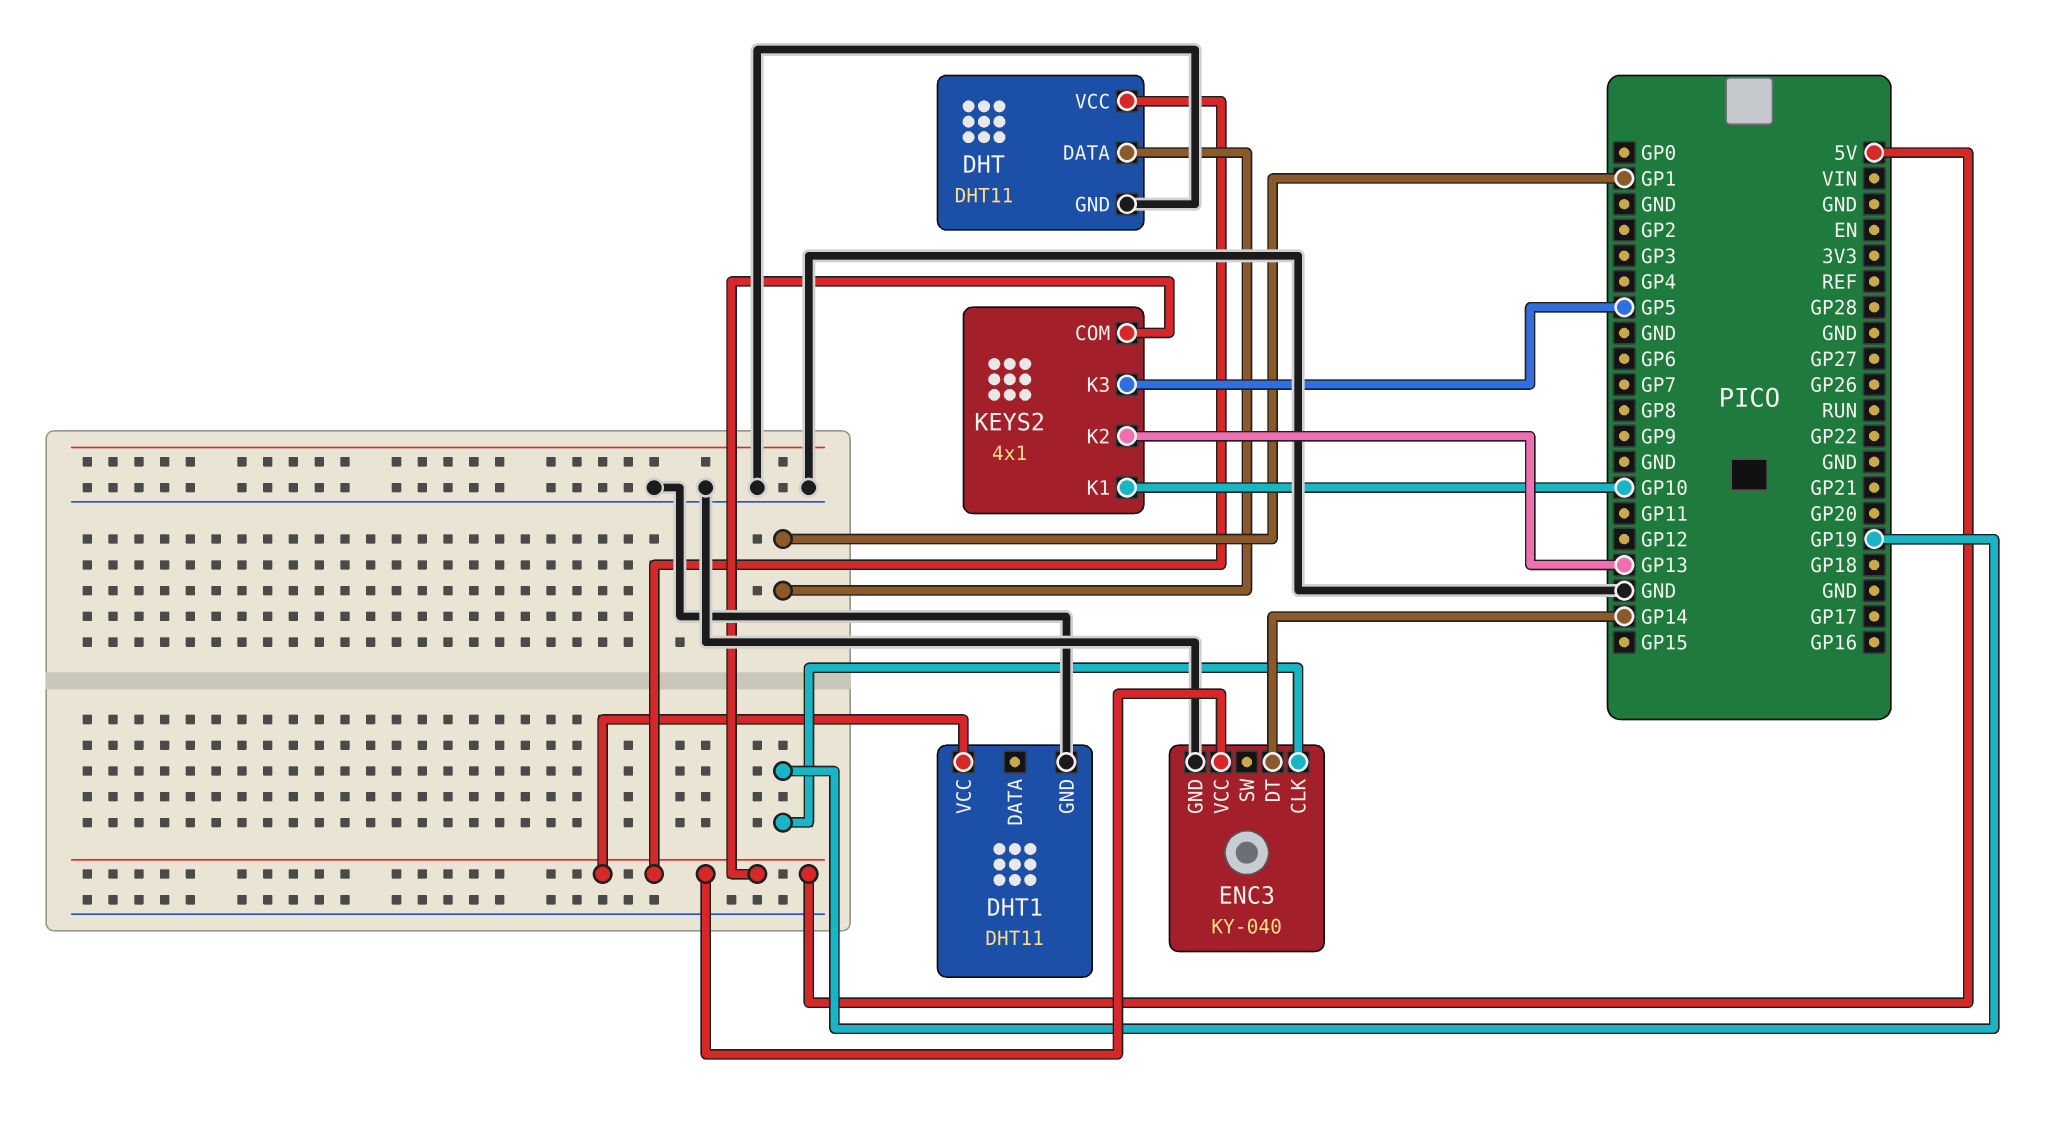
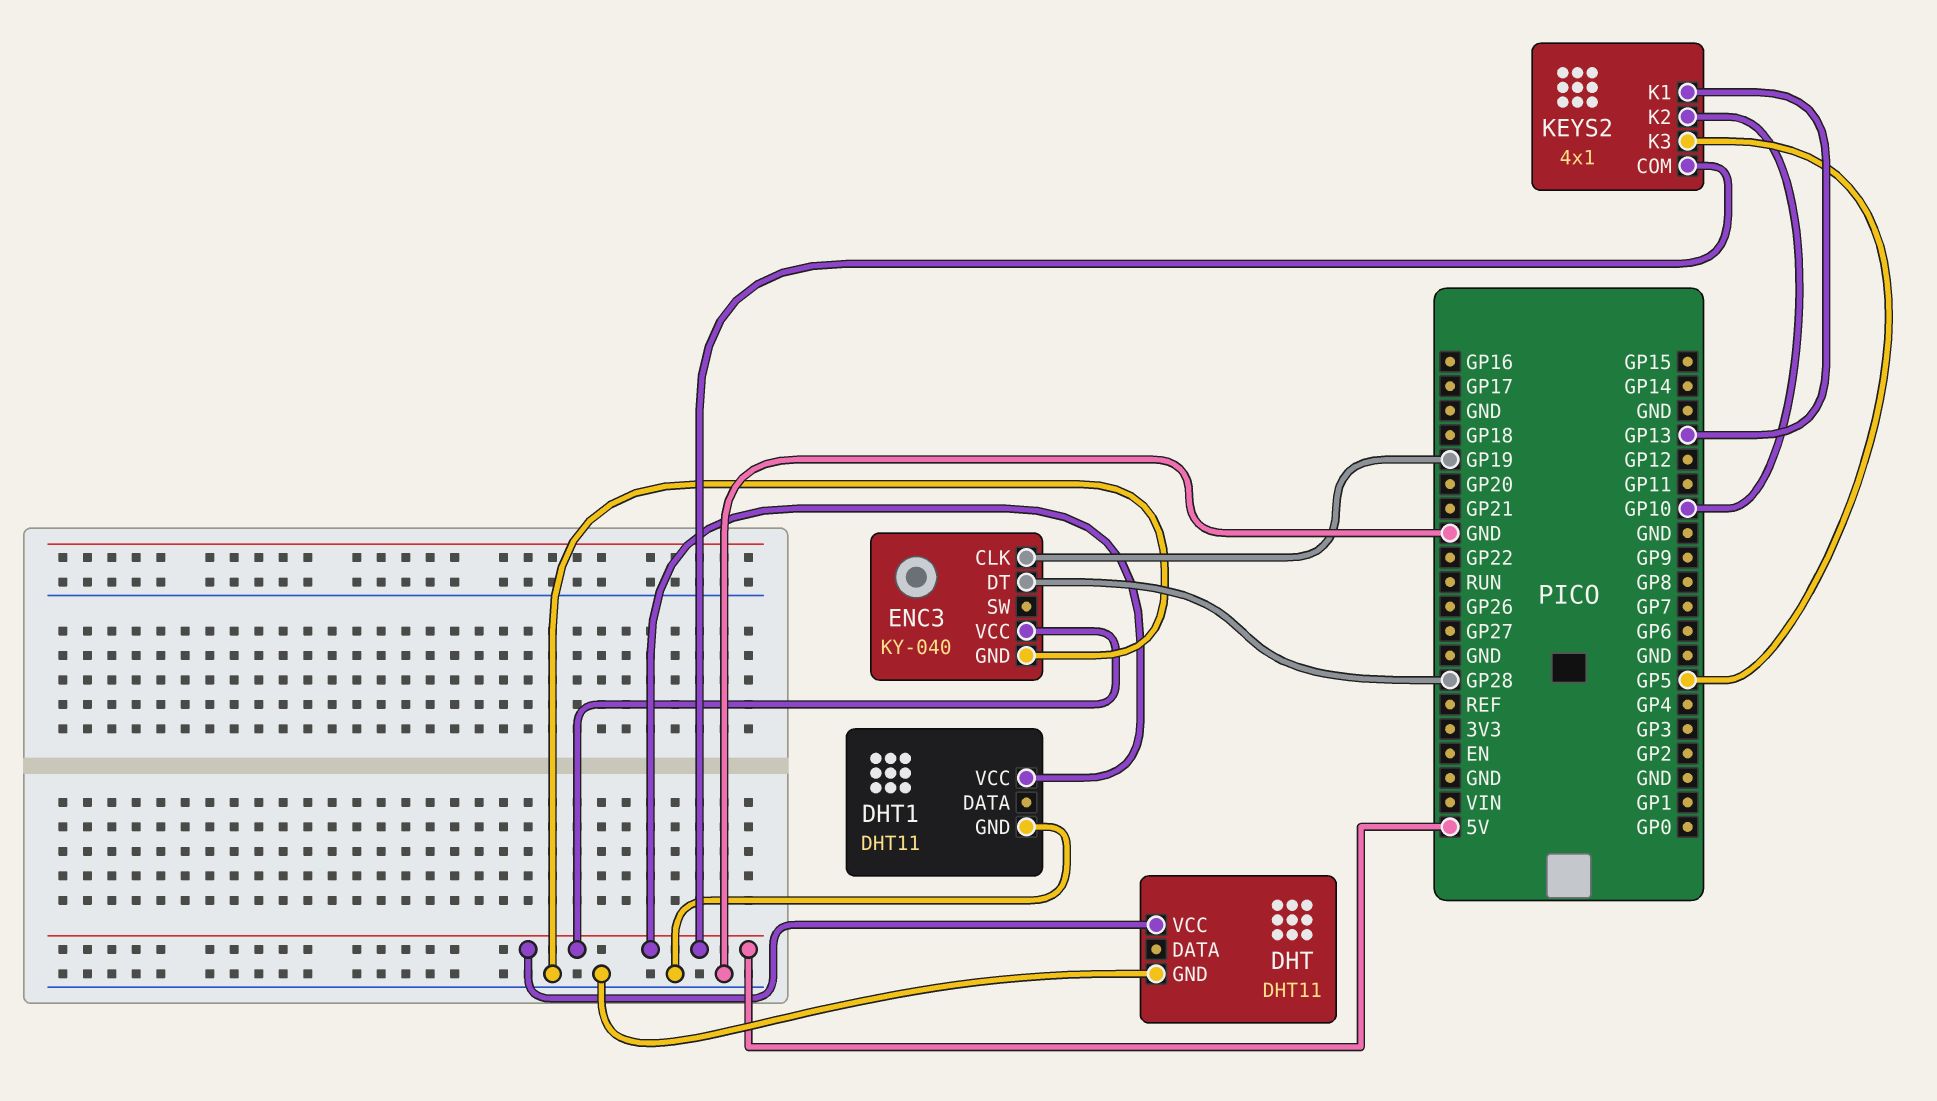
DHT pin DATA: GP1 -> none
ENC3 pin DT: GP14 -> GP28
KEYS2 pin K1: GP10 -> GP13
KEYS2 pin K2: GP13 -> GP10

